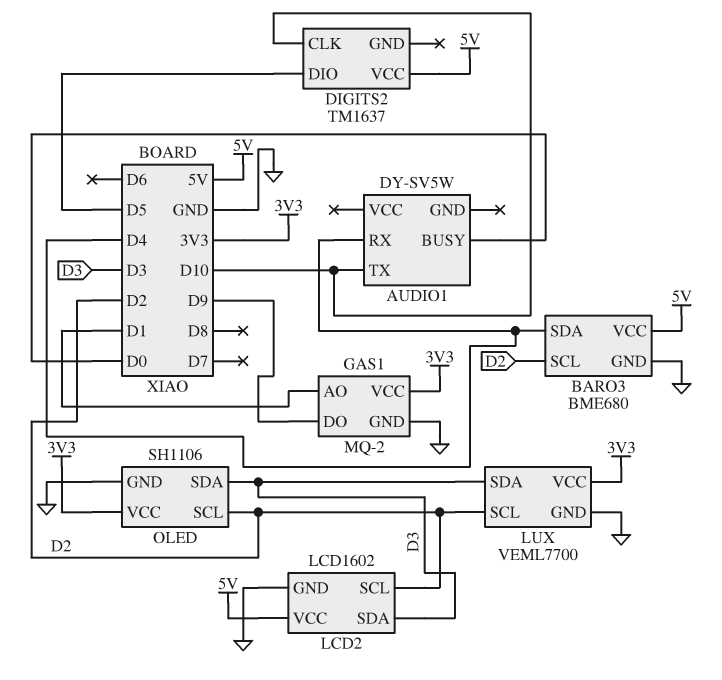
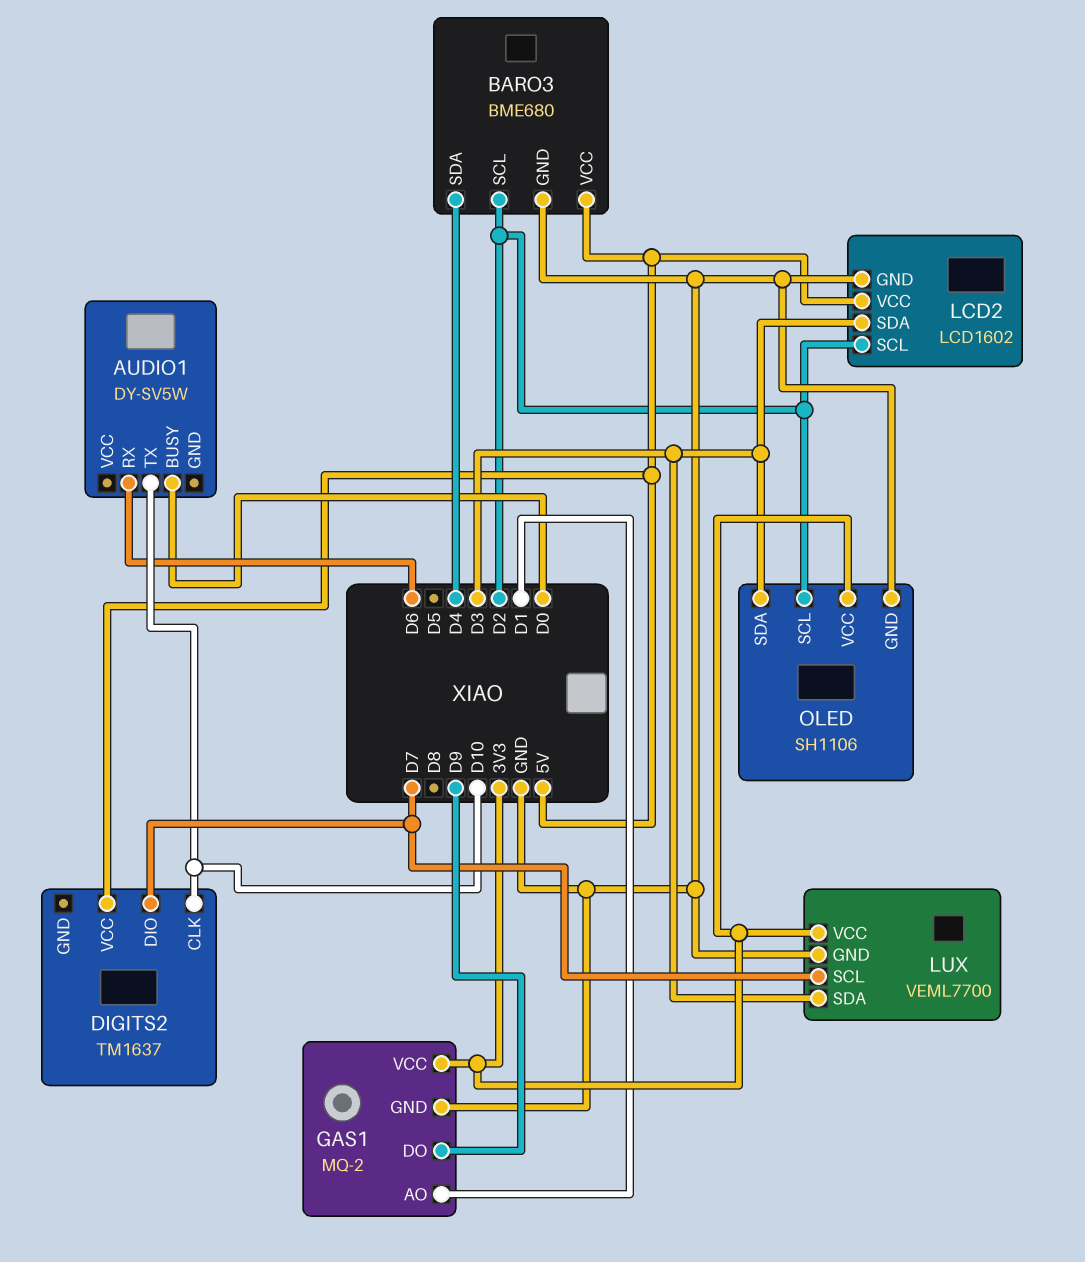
AUDIO1 pin RX: D4 -> D6
DIGITS2 pin DIO: D5 -> D7
LUX pin SCL: D2 -> D7

